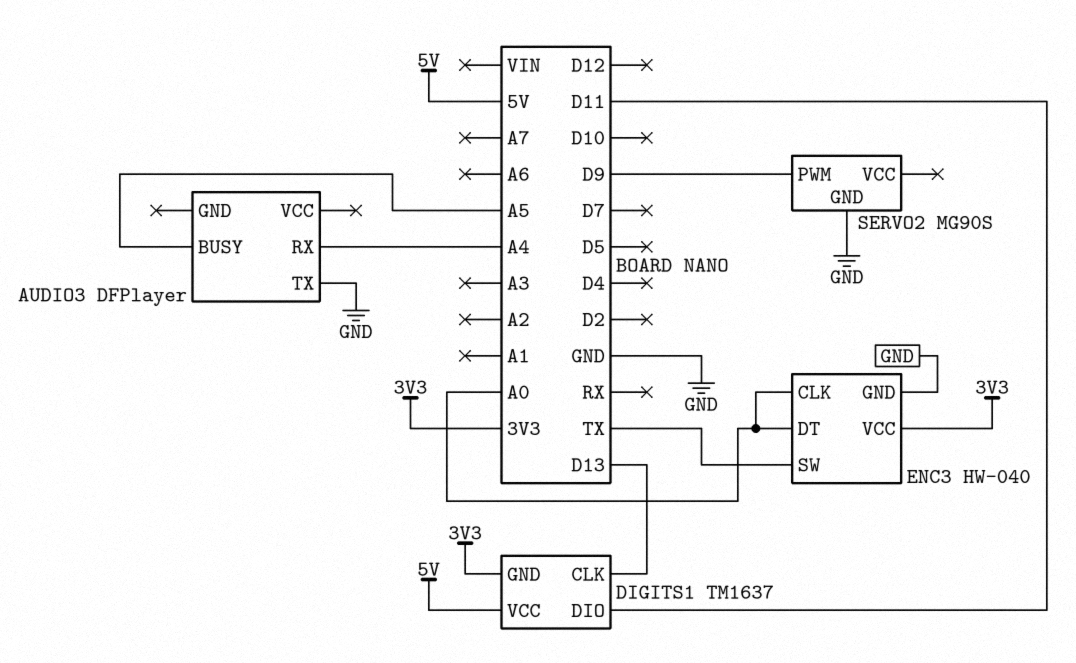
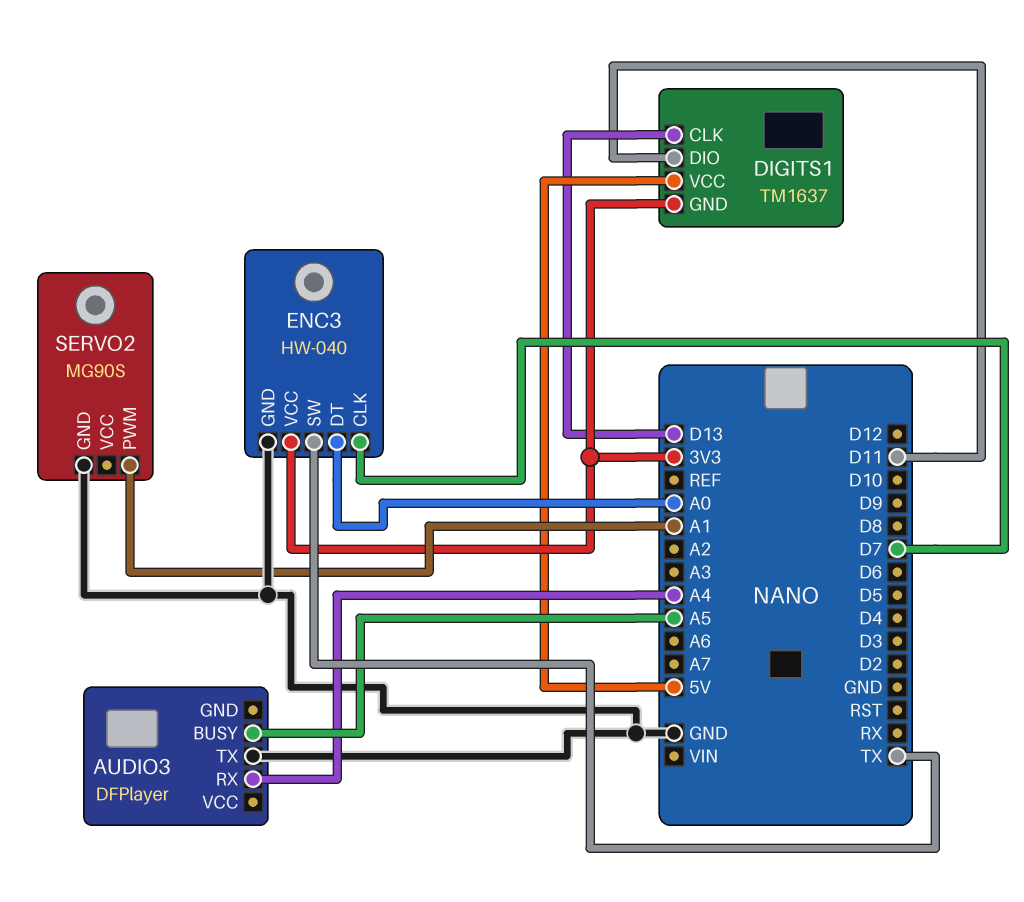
ENC3 pin CLK: A0 -> D7
SERVO2 pin PWM: D9 -> A1

